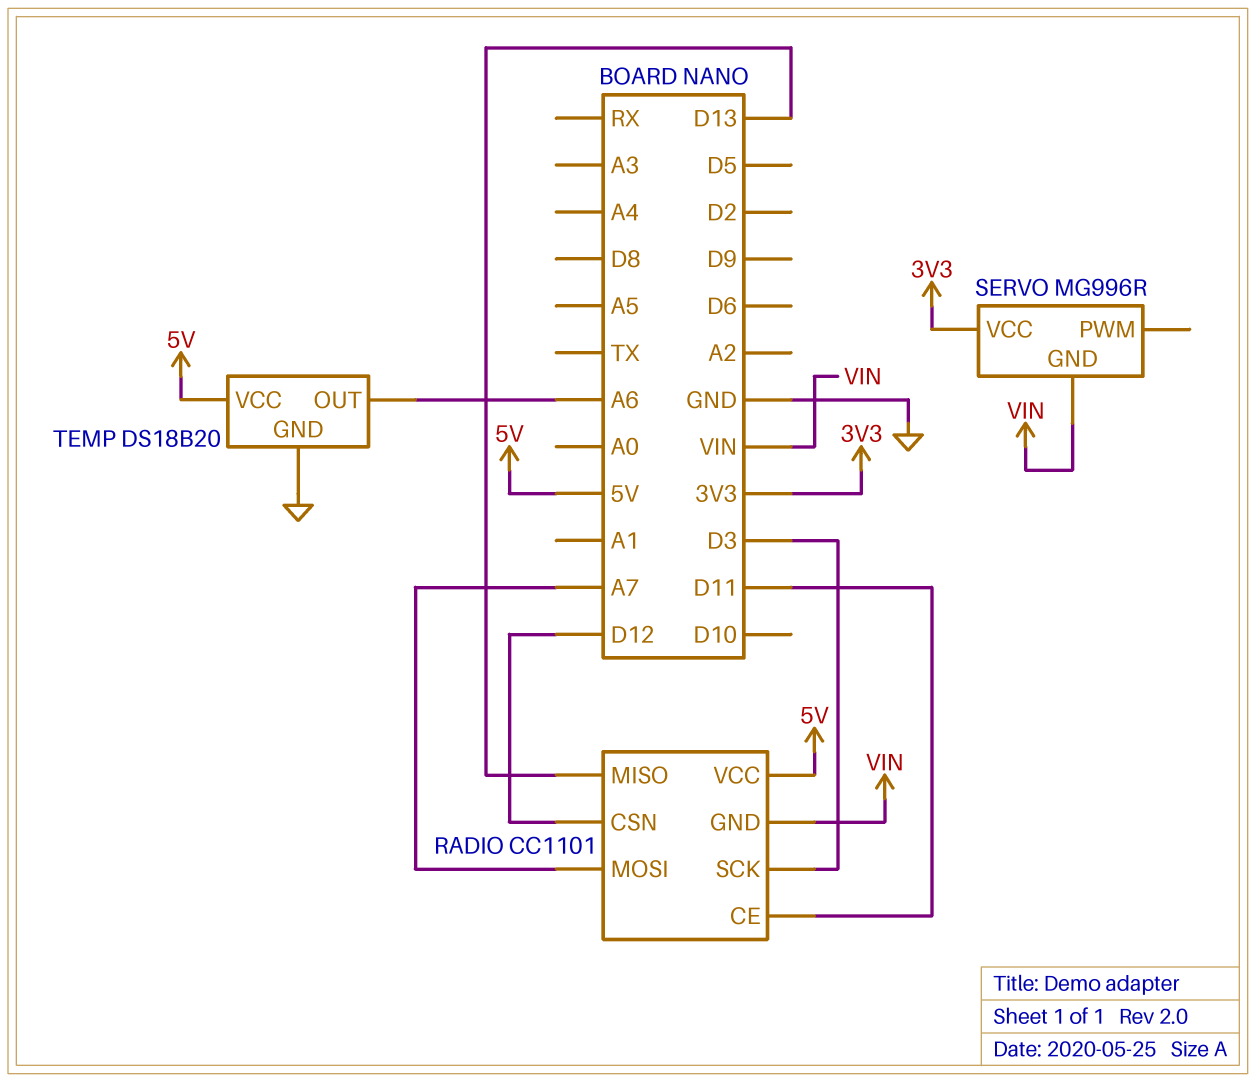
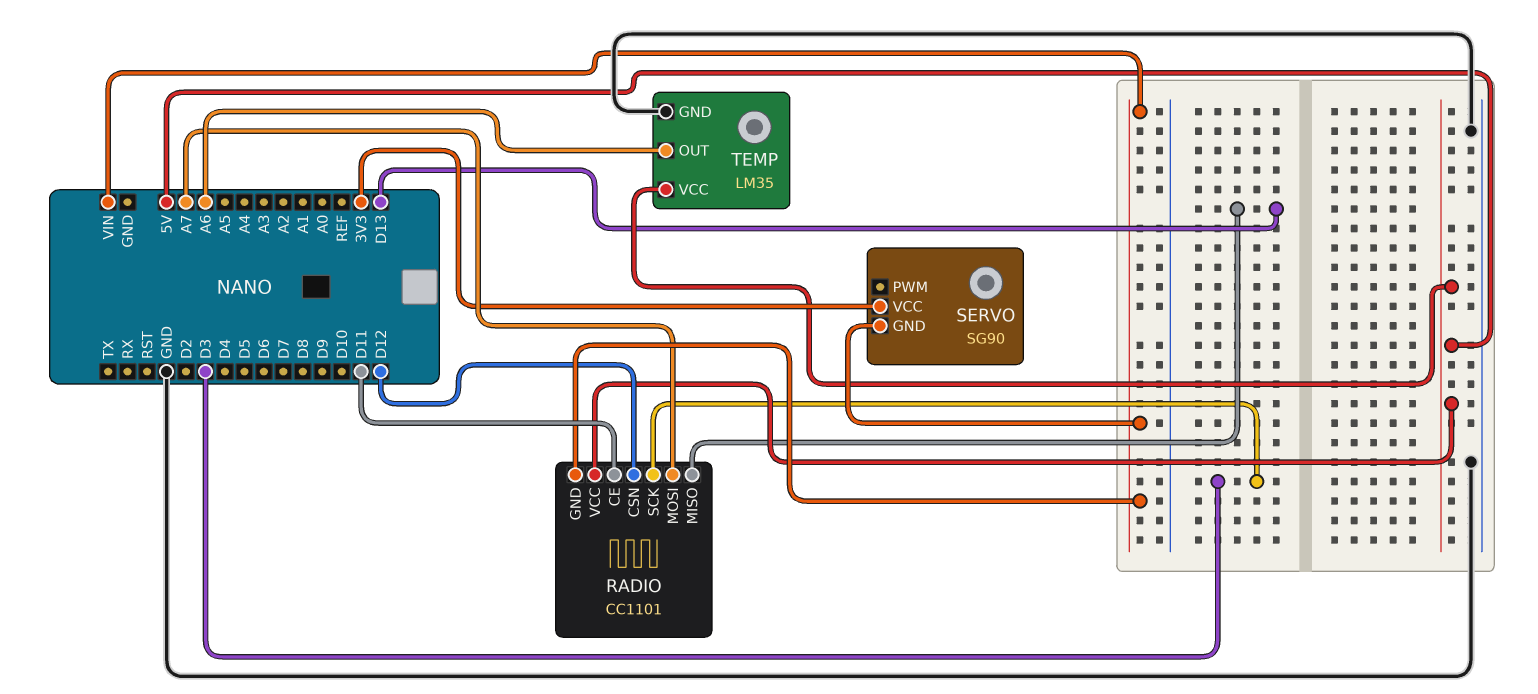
SERVO: MG996R -> SG90
TEMP: DS18B20 -> LM35

